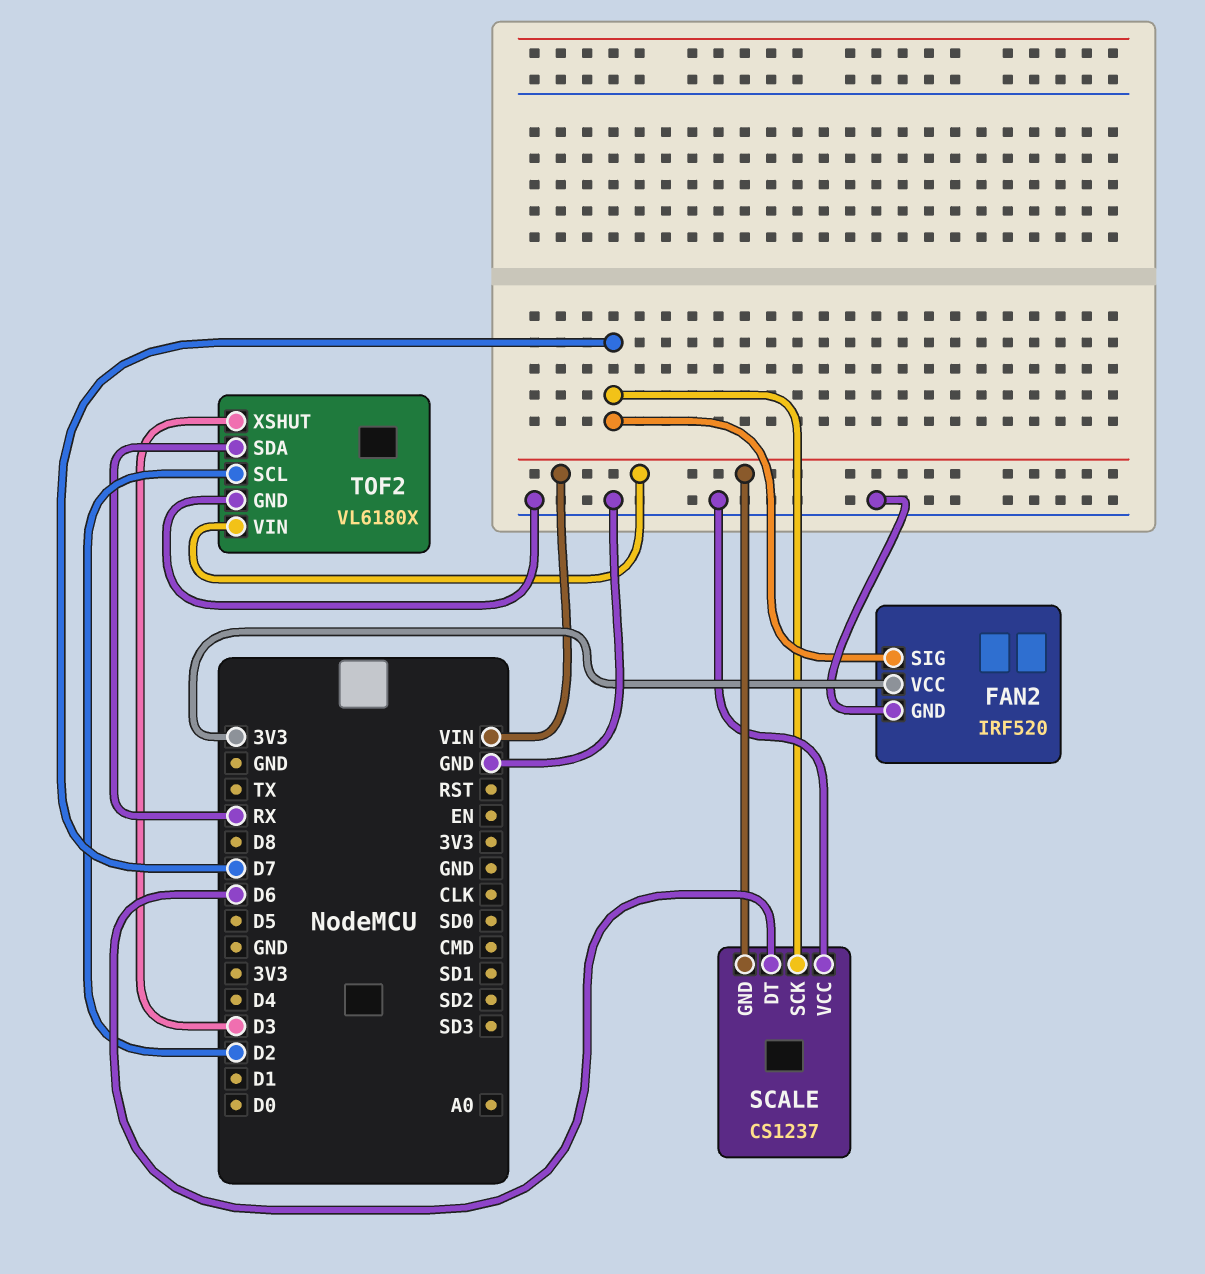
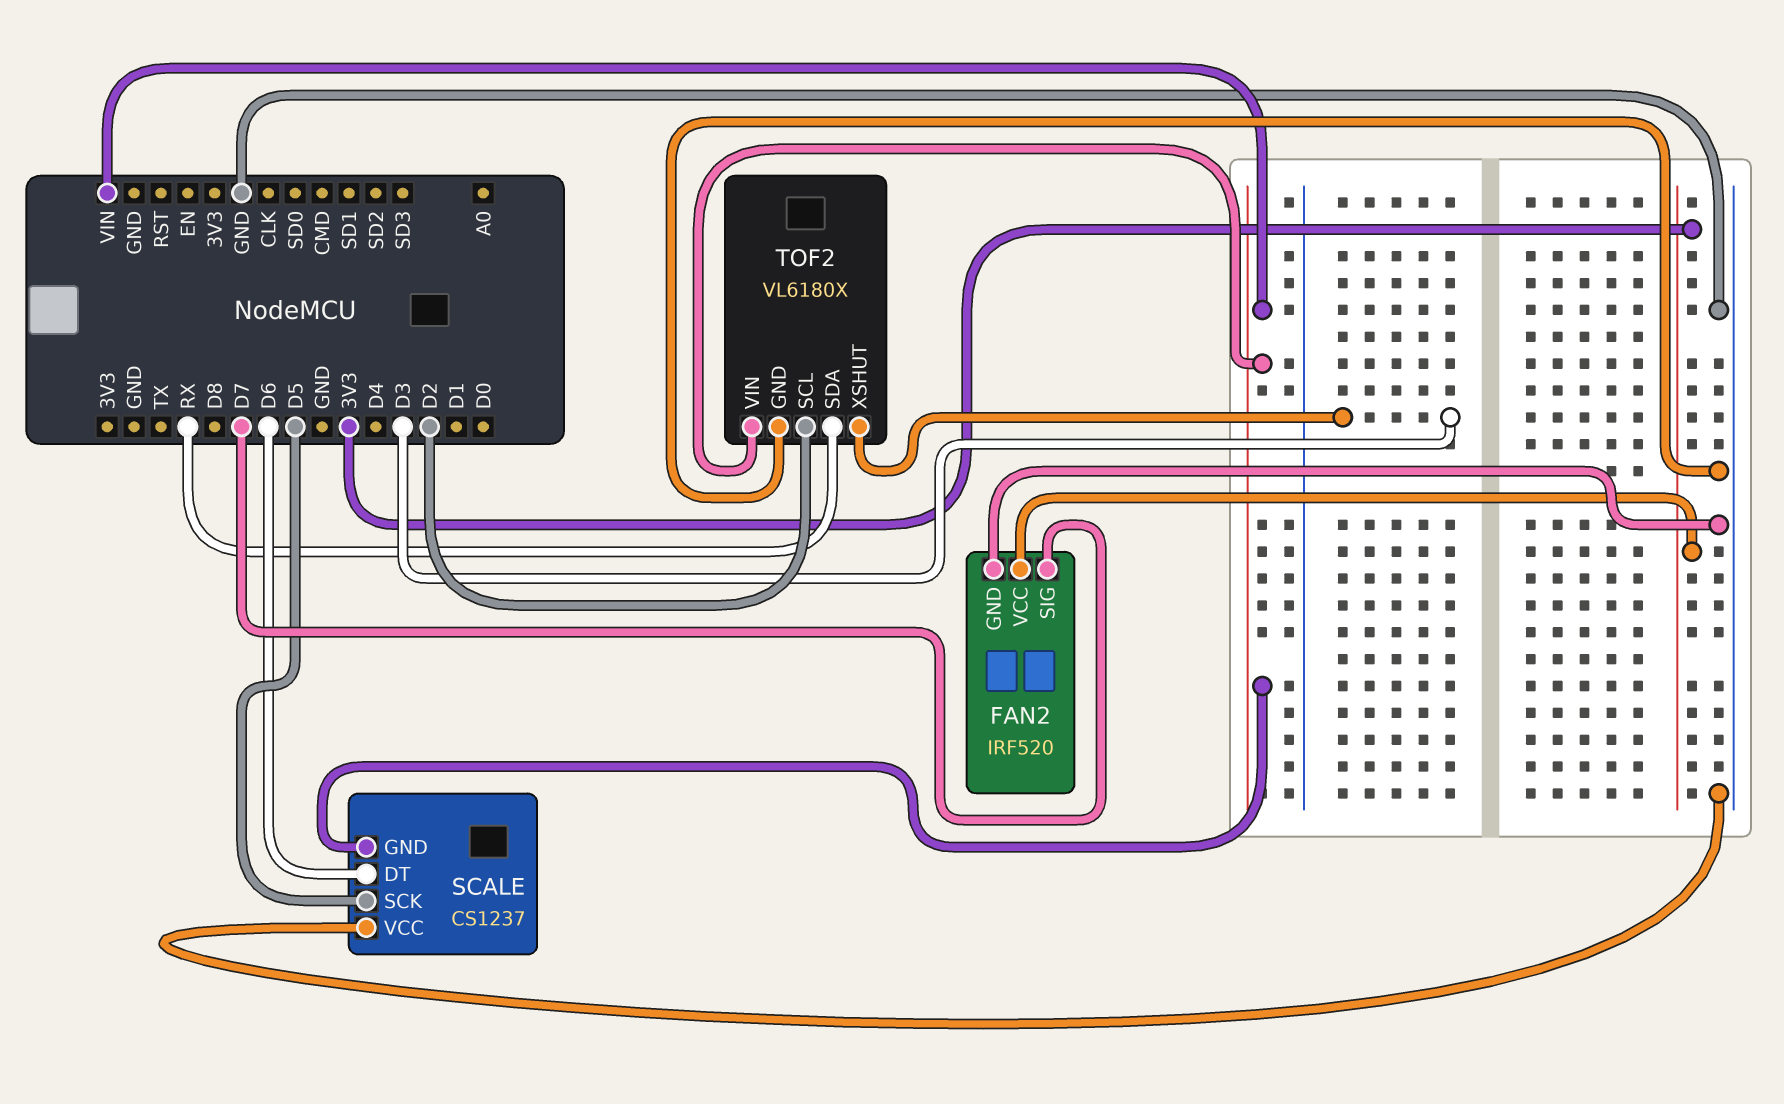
SCALE pin SCK: D7 -> D5

